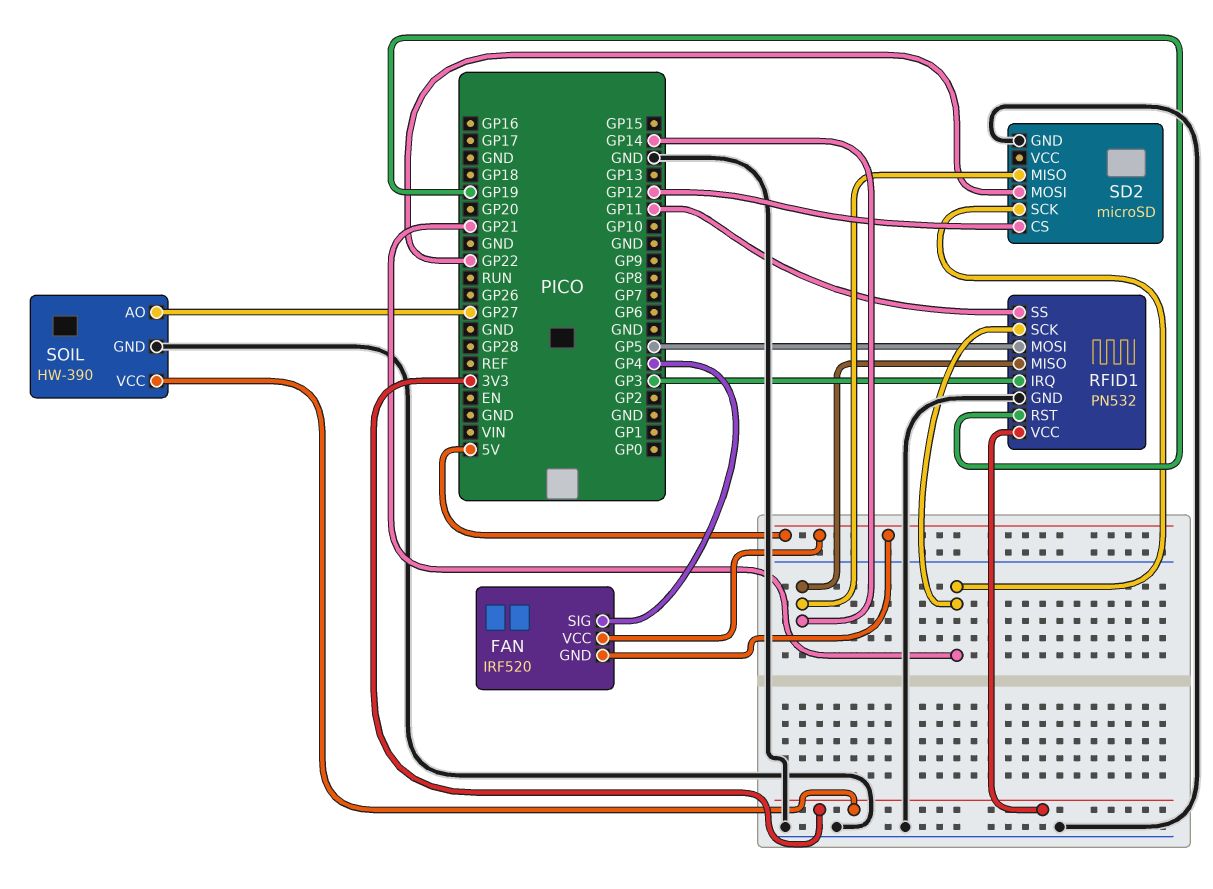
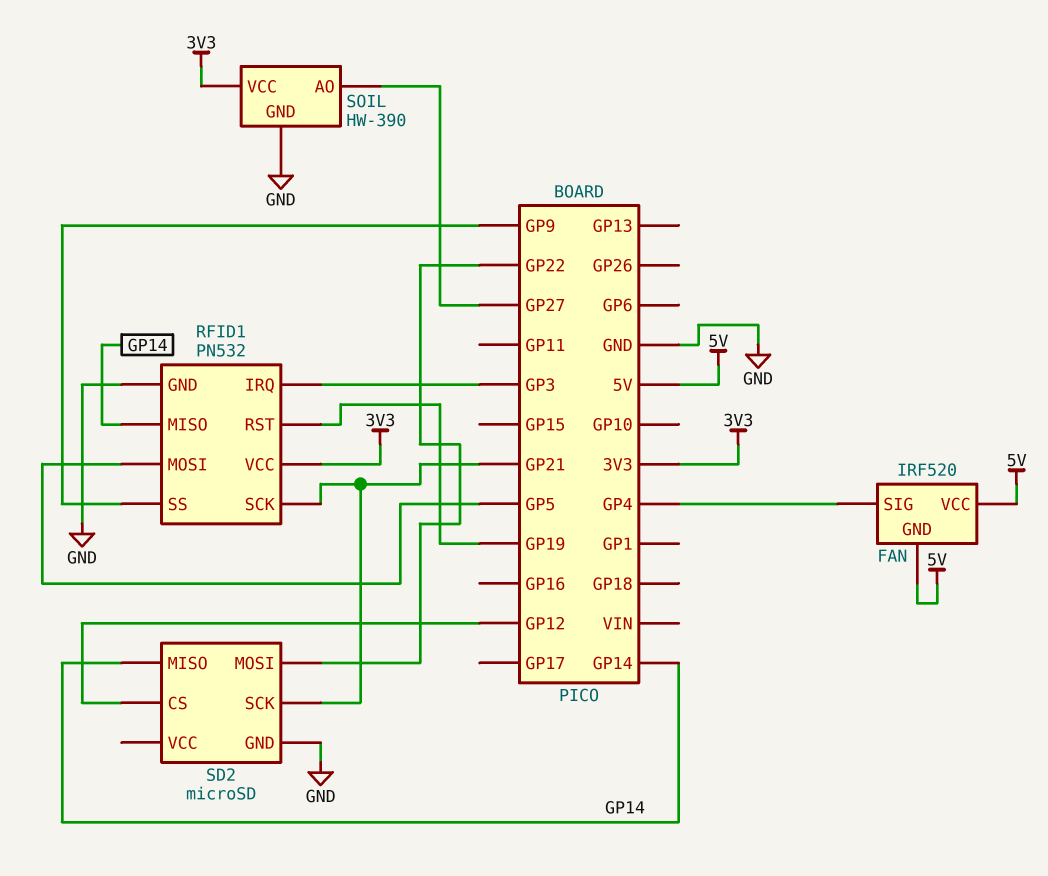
RFID1 pin SS: GP11 -> GP9

